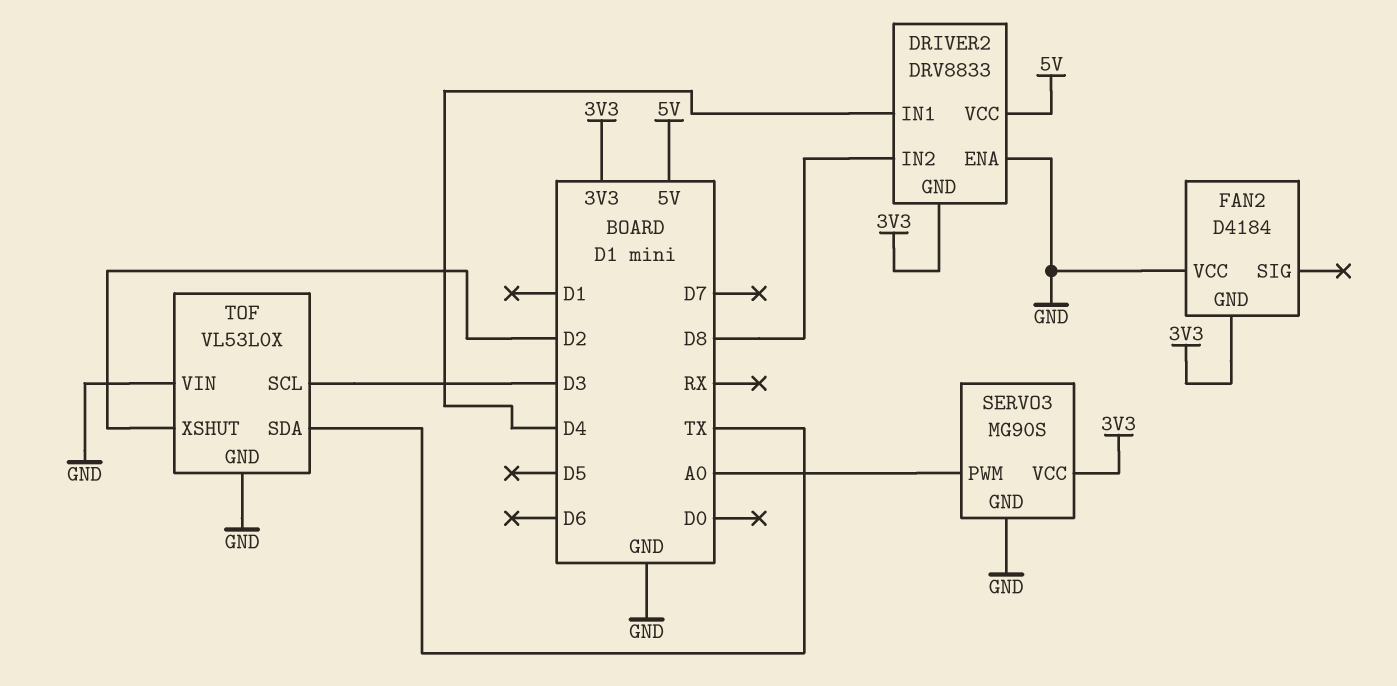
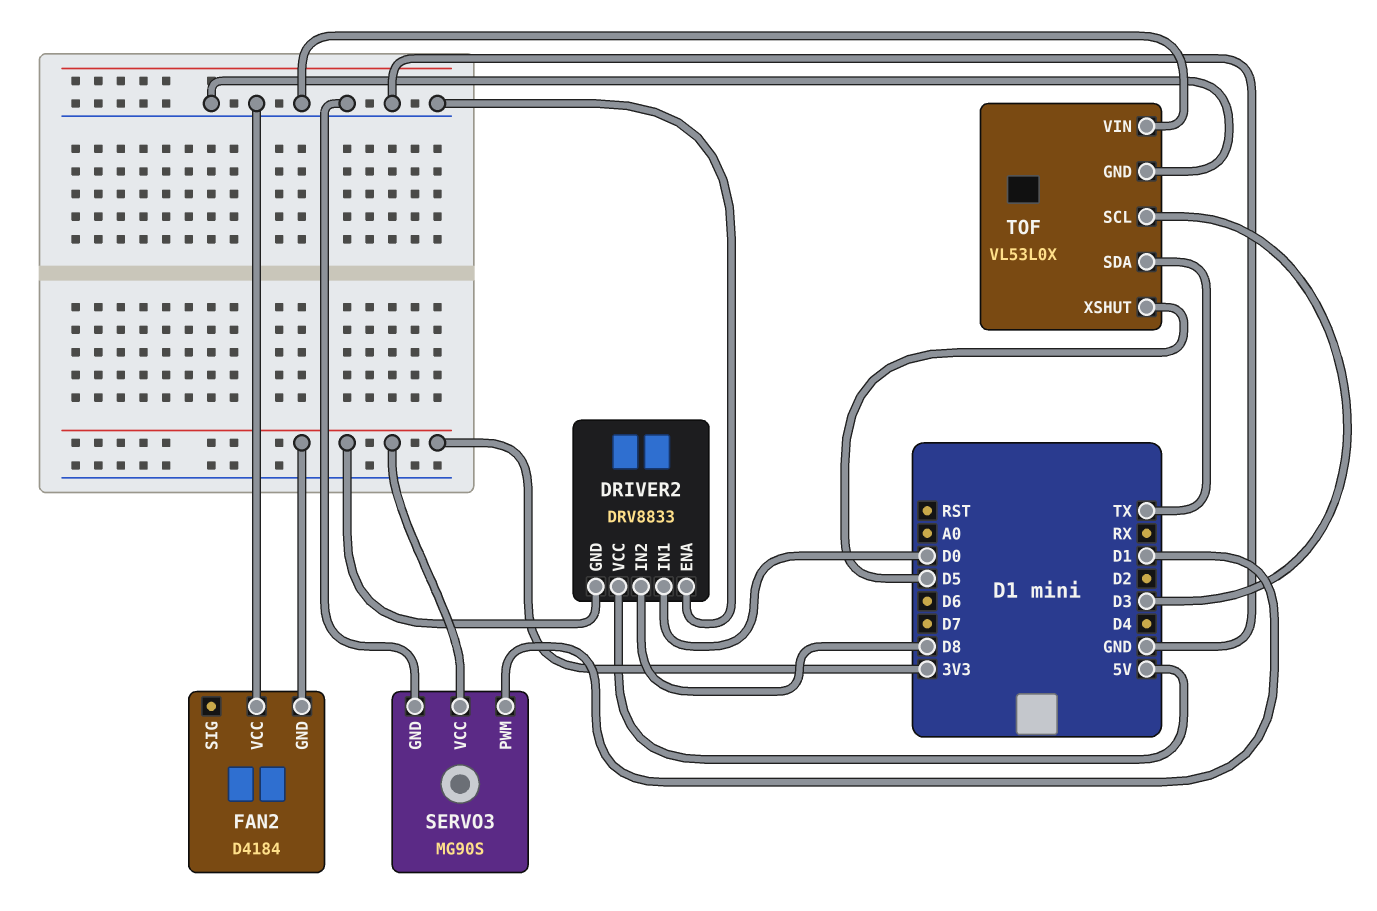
DRIVER2 pin IN1: D4 -> D0
SERVO3 pin PWM: A0 -> D1
TOF pin XSHUT: D2 -> D5

